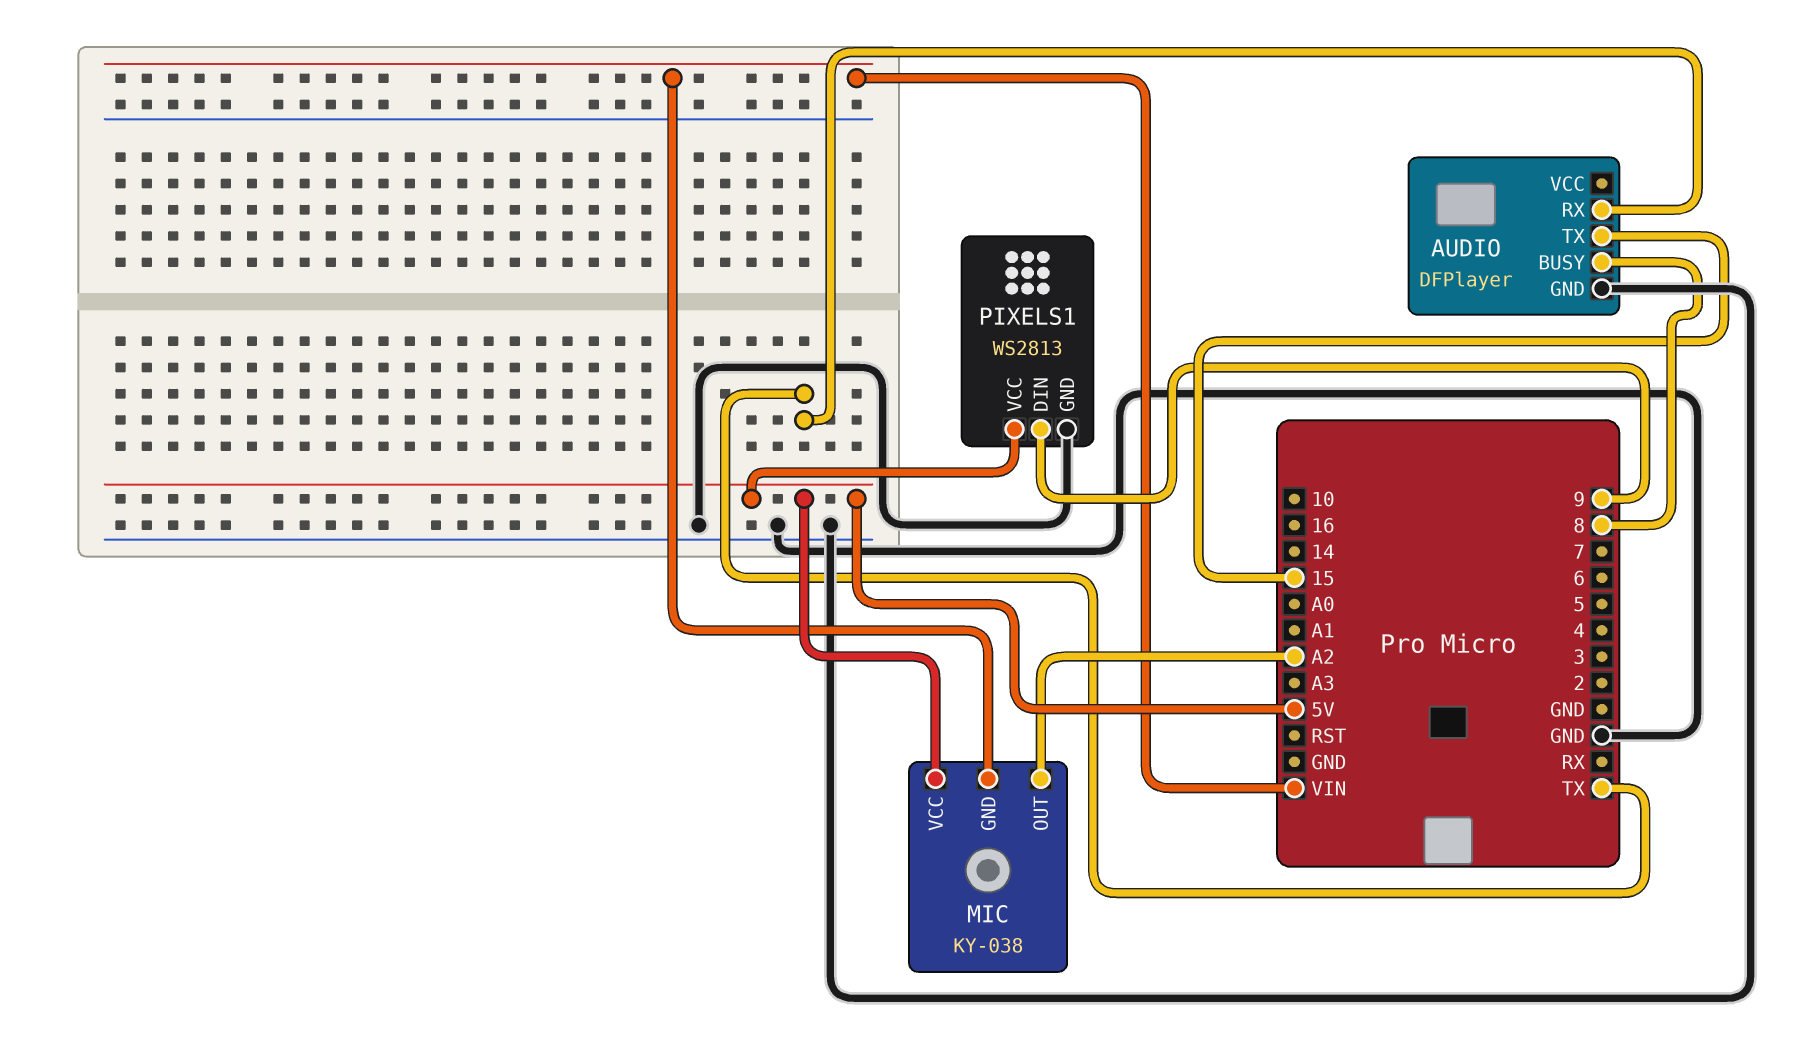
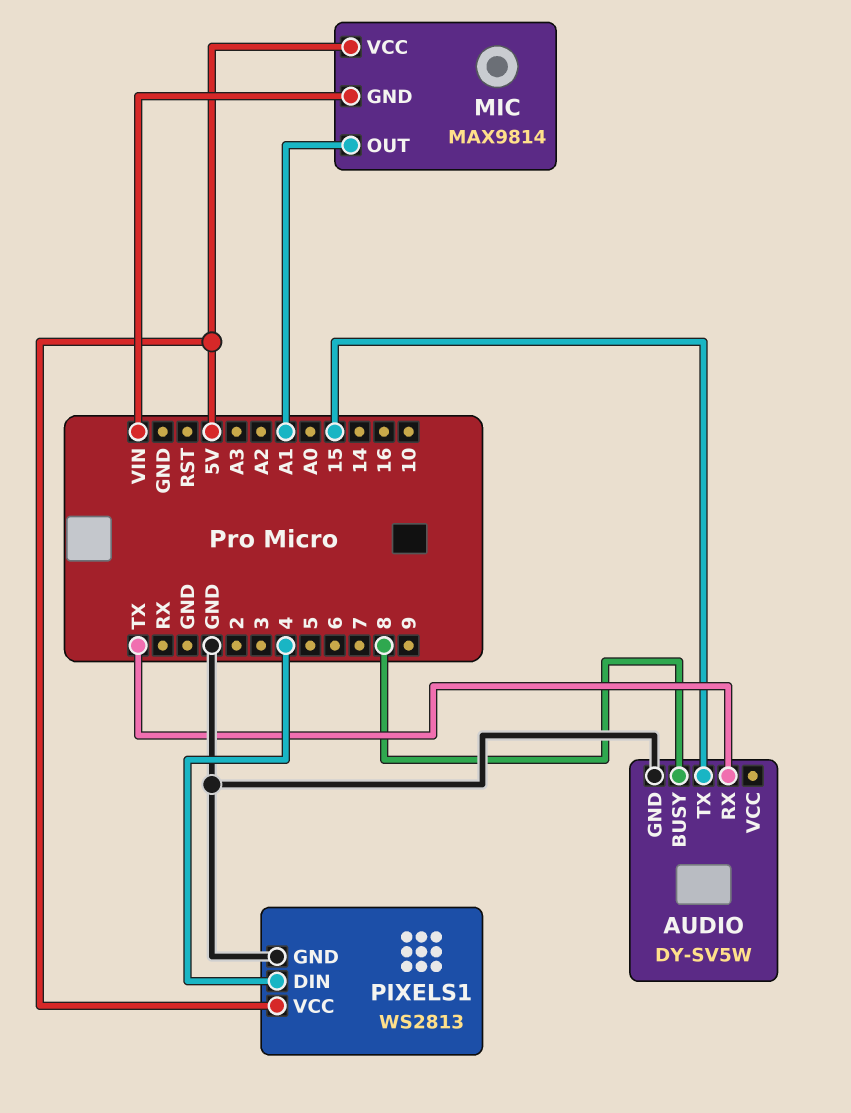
AUDIO: DFPlayer -> DY-SV5W
MIC: KY-038 -> MAX9814
MIC pin OUT: A2 -> A1
PIXELS1 pin DIN: 9 -> 4

